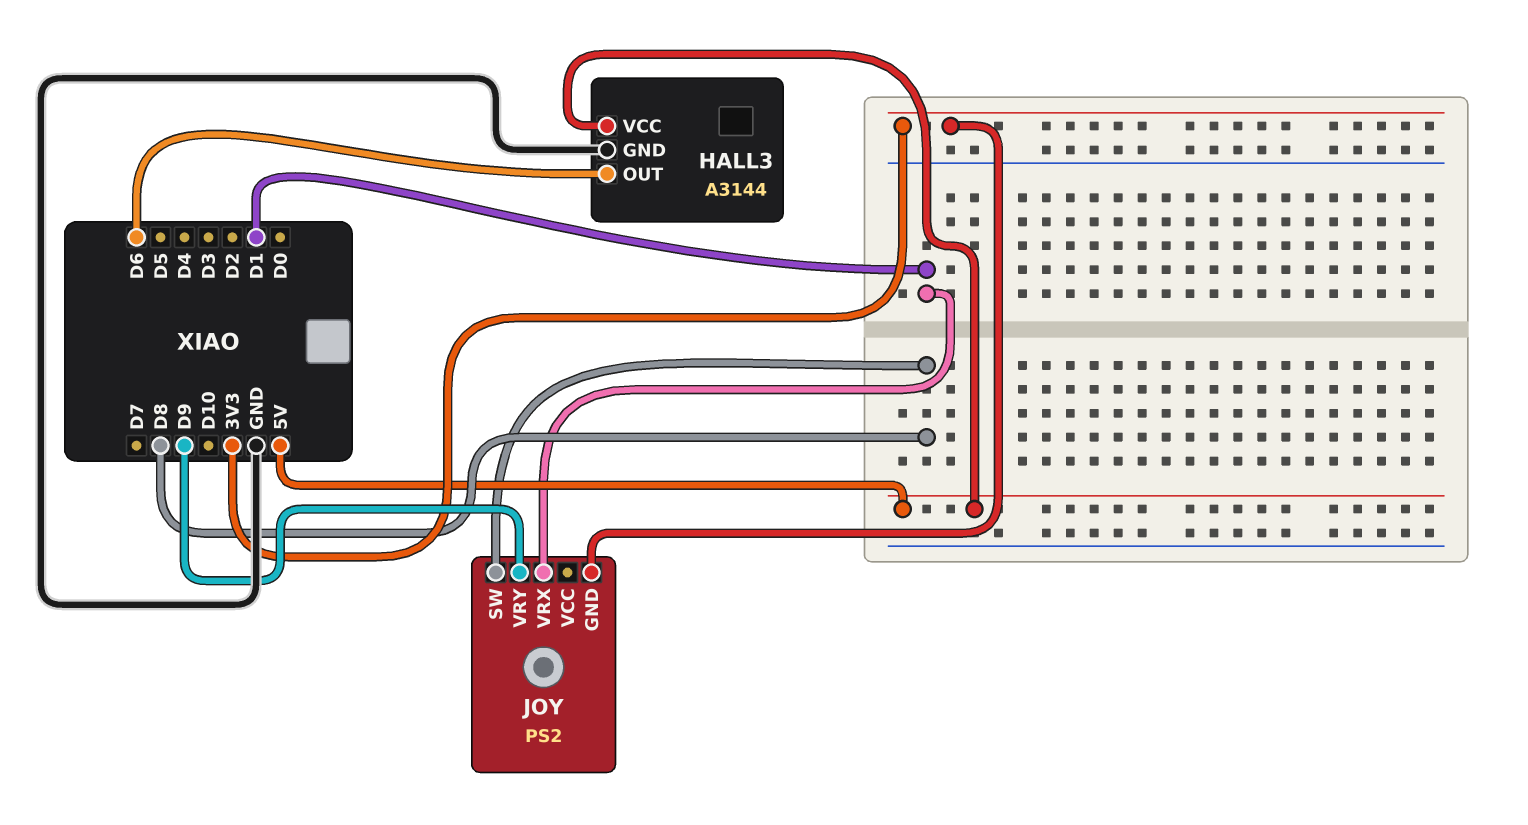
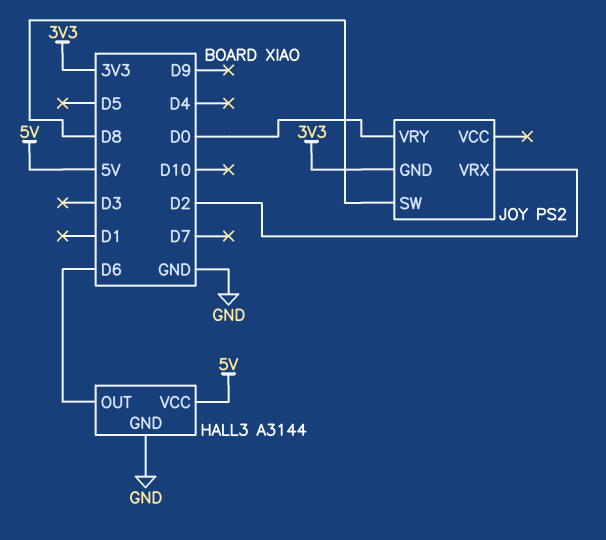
JOY pin VRX: D1 -> D2
JOY pin VRY: D9 -> D0

